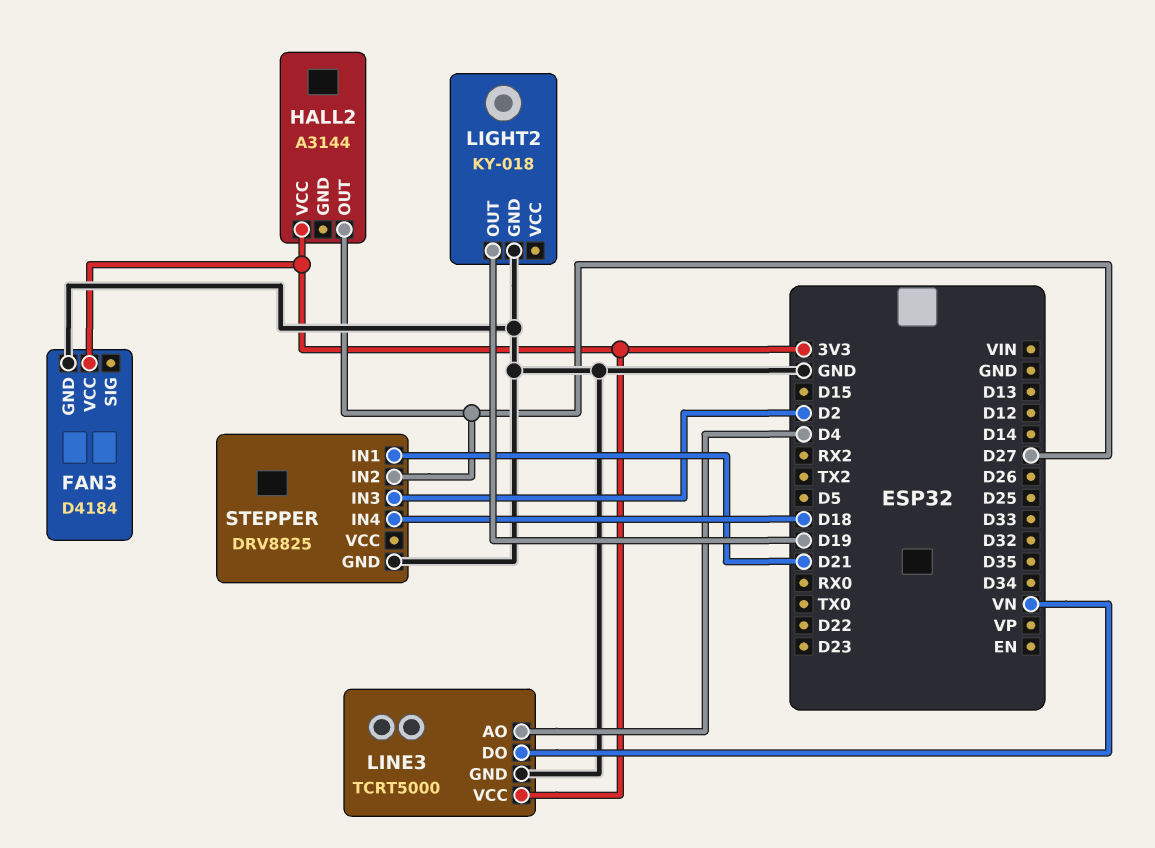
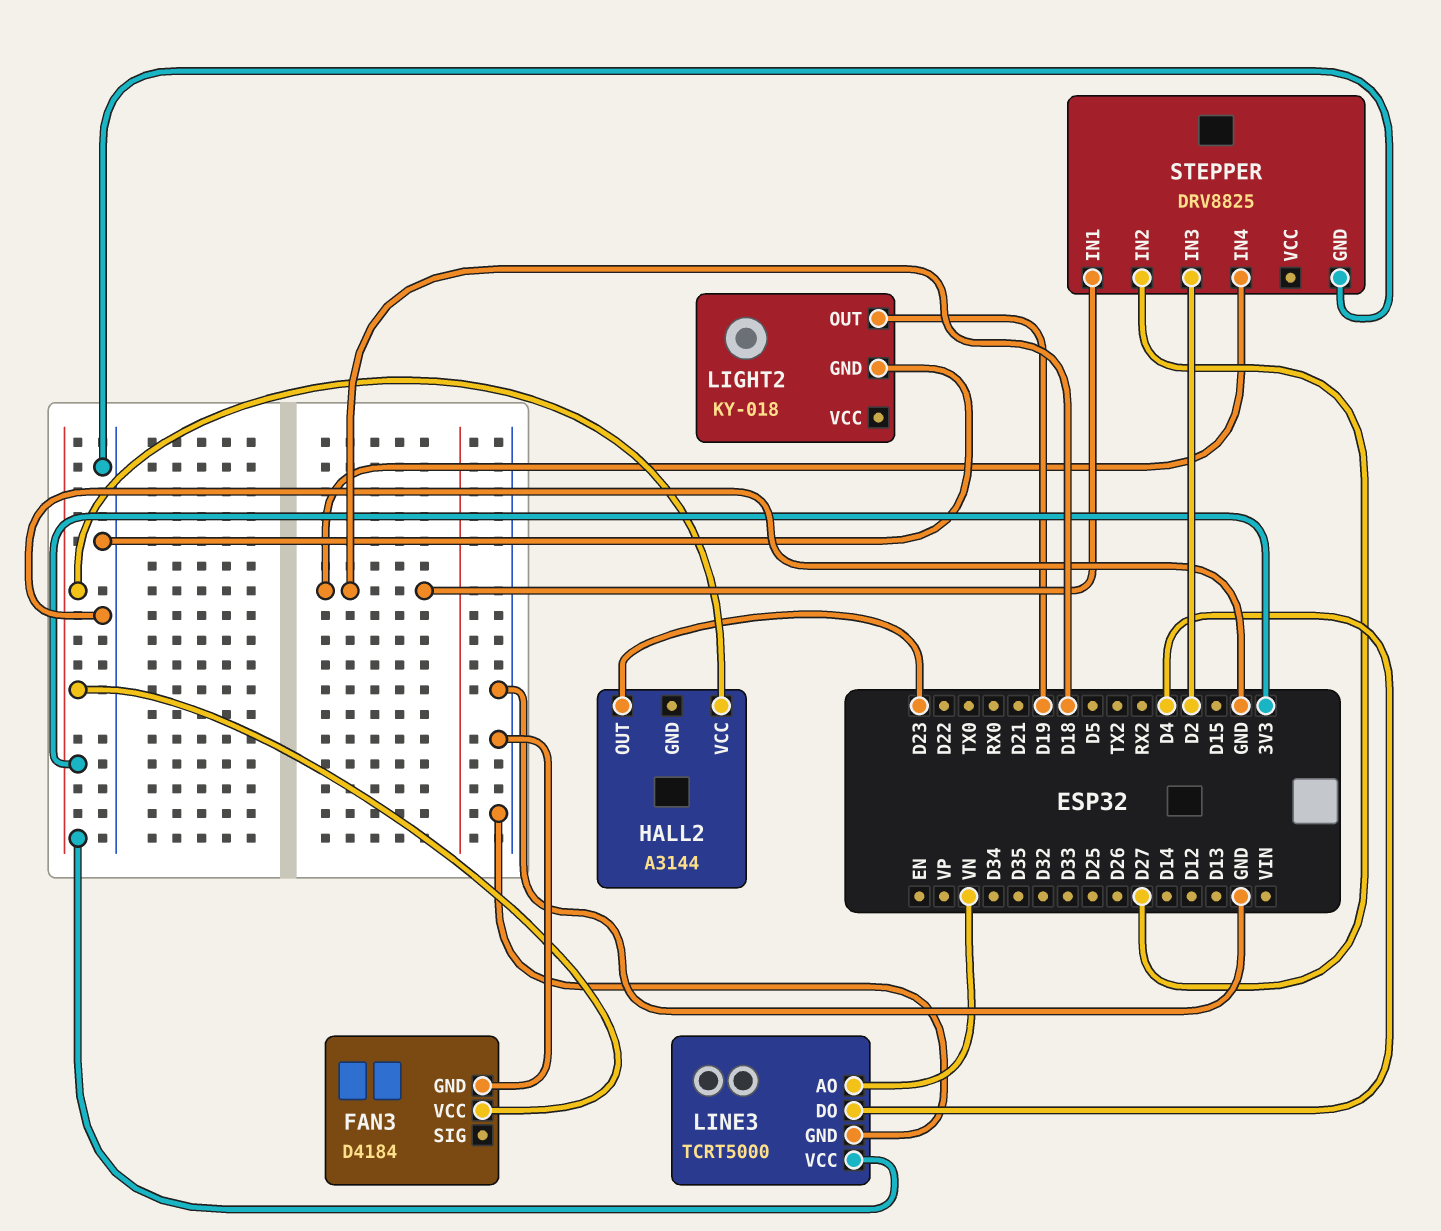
HALL2 pin OUT: D27 -> D23
LINE3 pin AO: D4 -> VN
LINE3 pin DO: VN -> D4
STEPPER pin IN1: D21 -> D18

